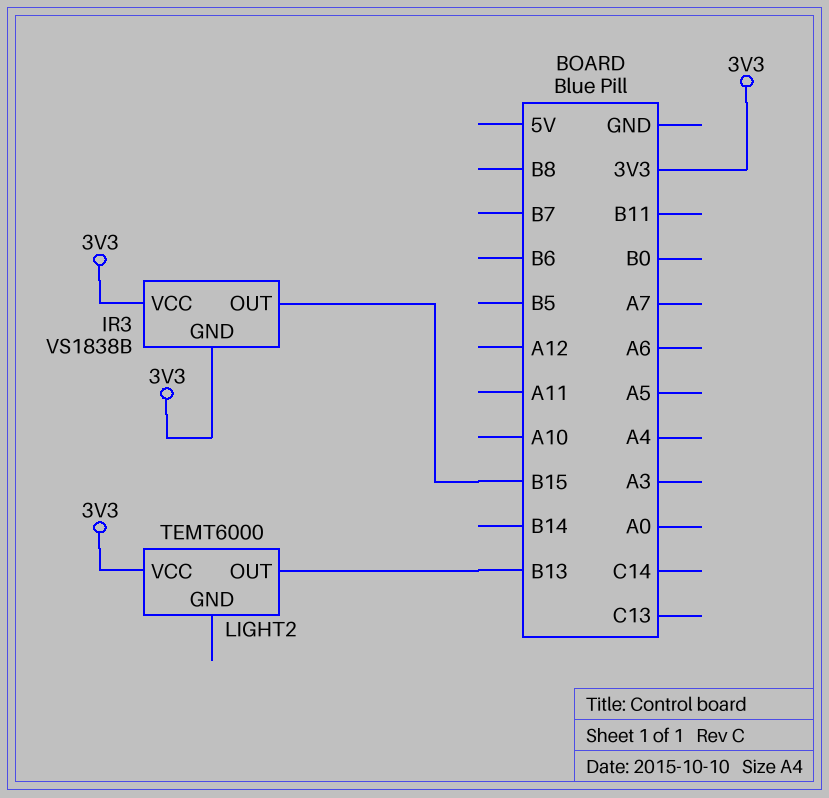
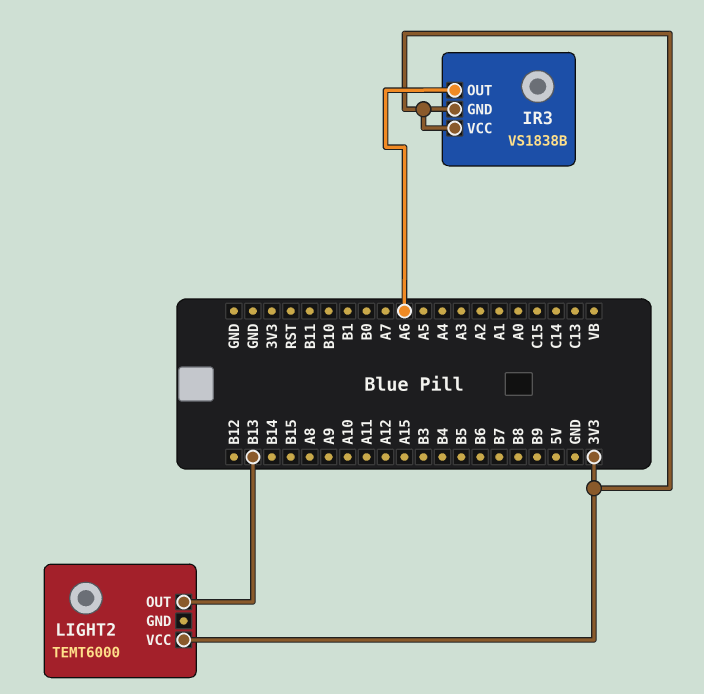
IR3 pin OUT: B15 -> A6

